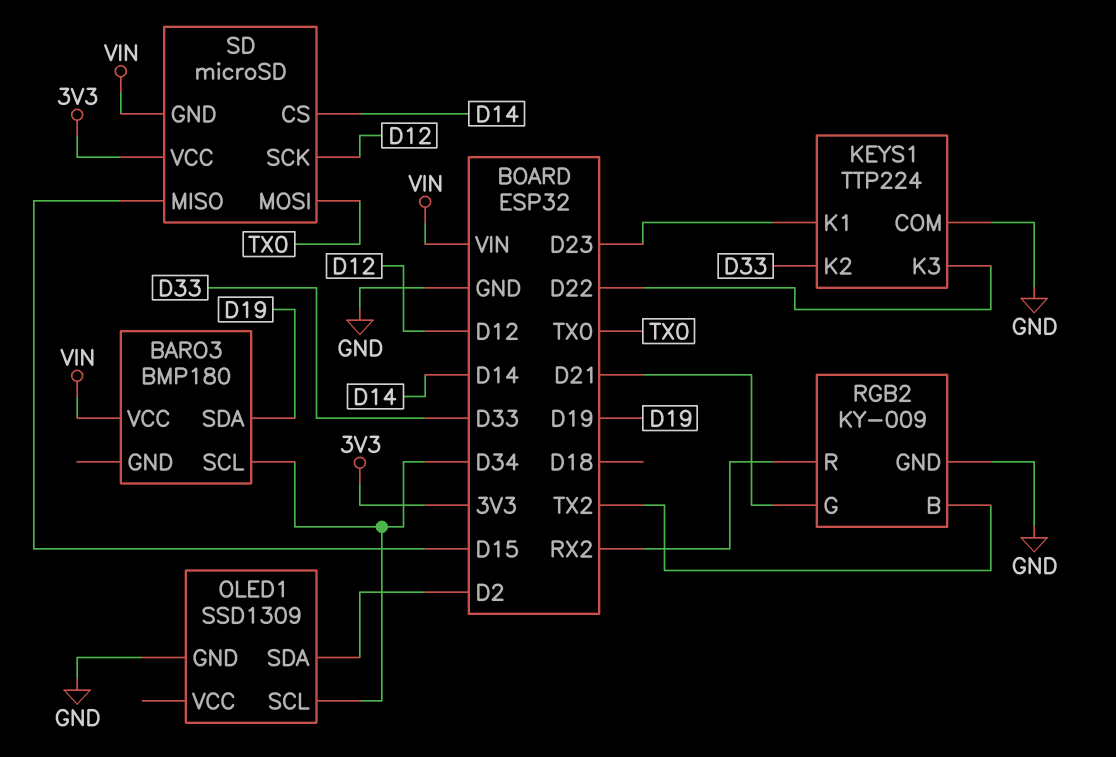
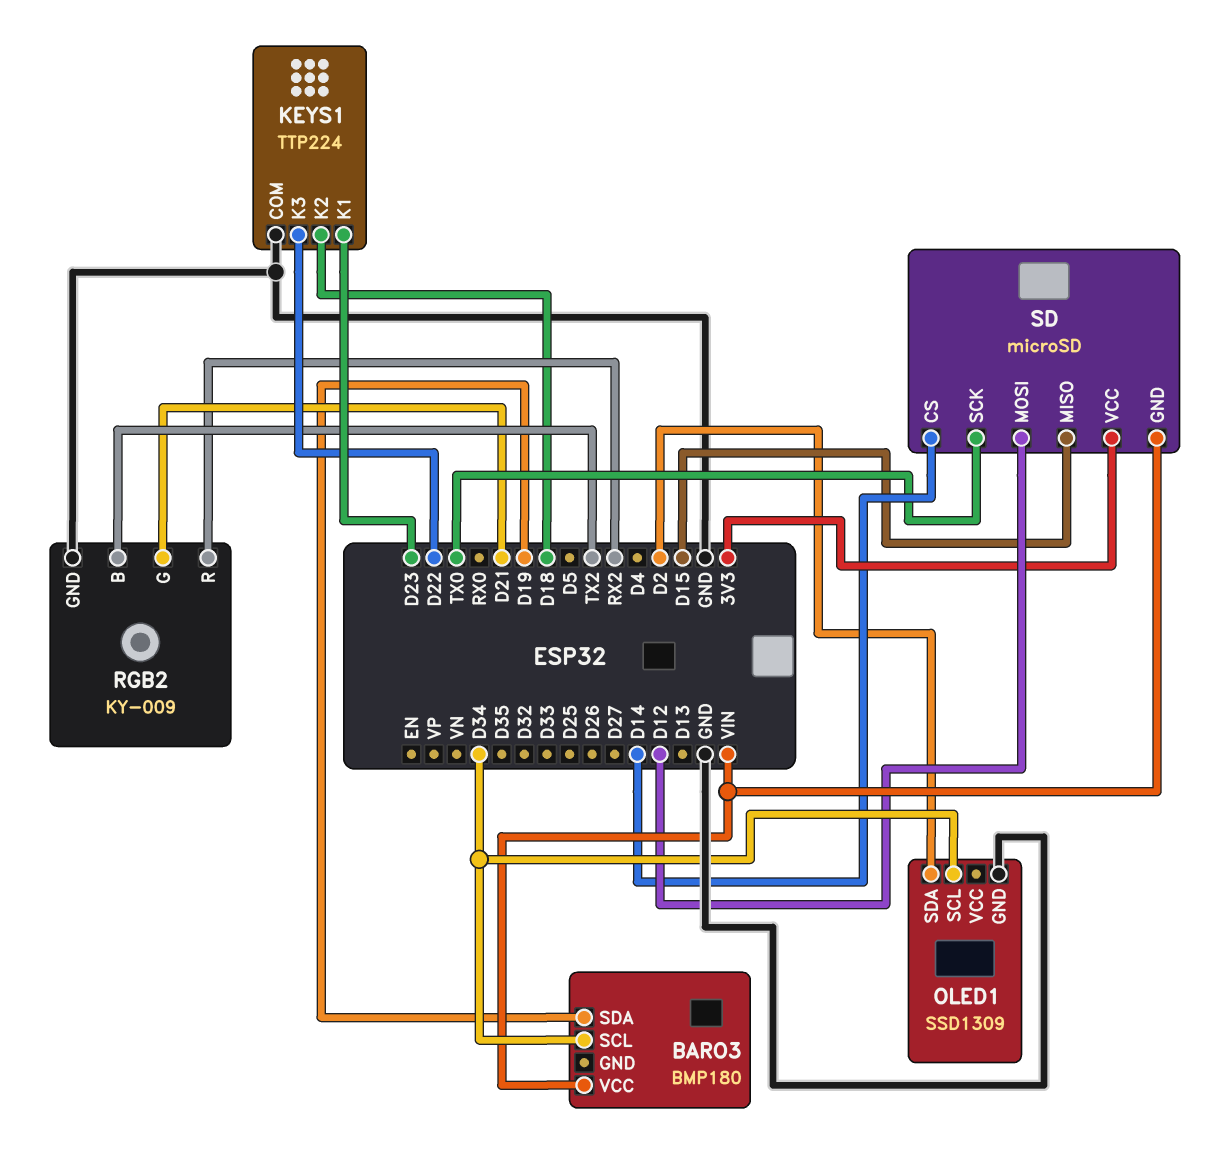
KEYS1 pin K2: D33 -> D18
SD pin MOSI: TX0 -> D12
SD pin SCK: D12 -> TX0

